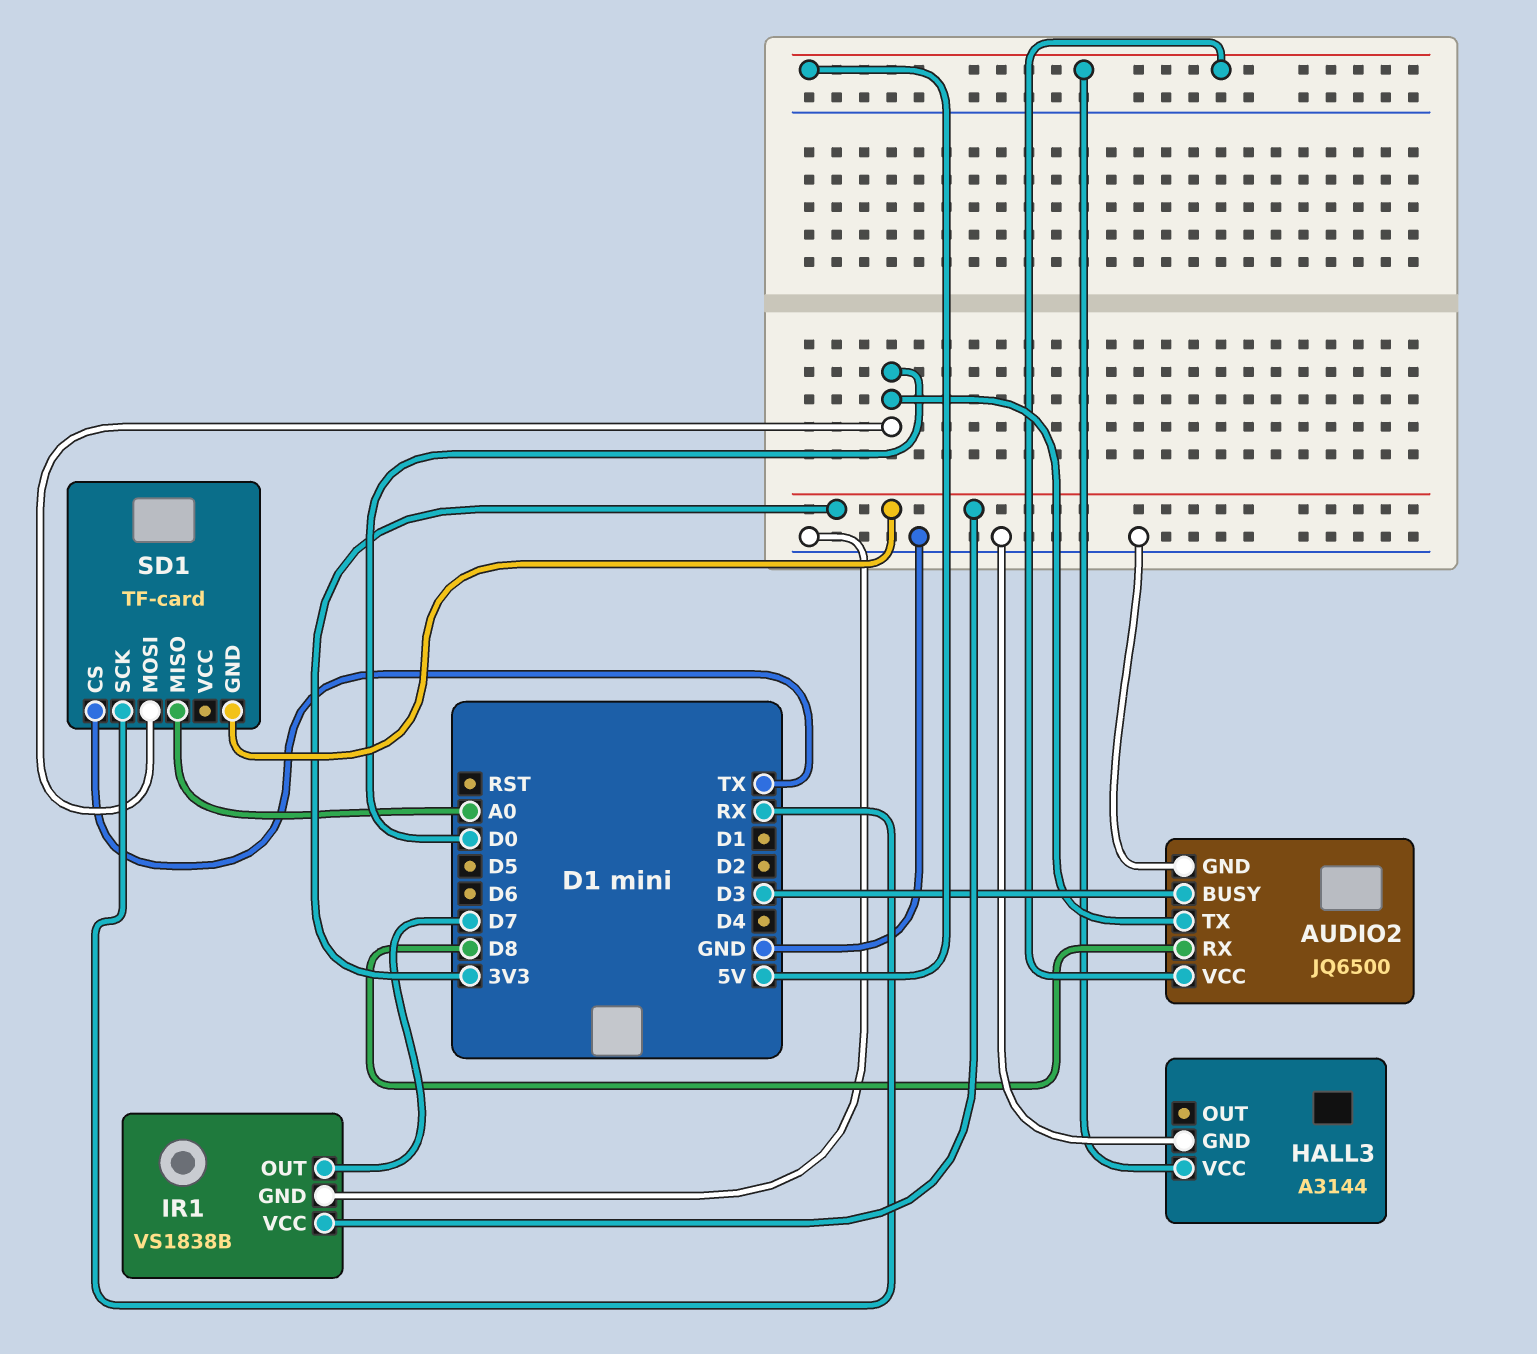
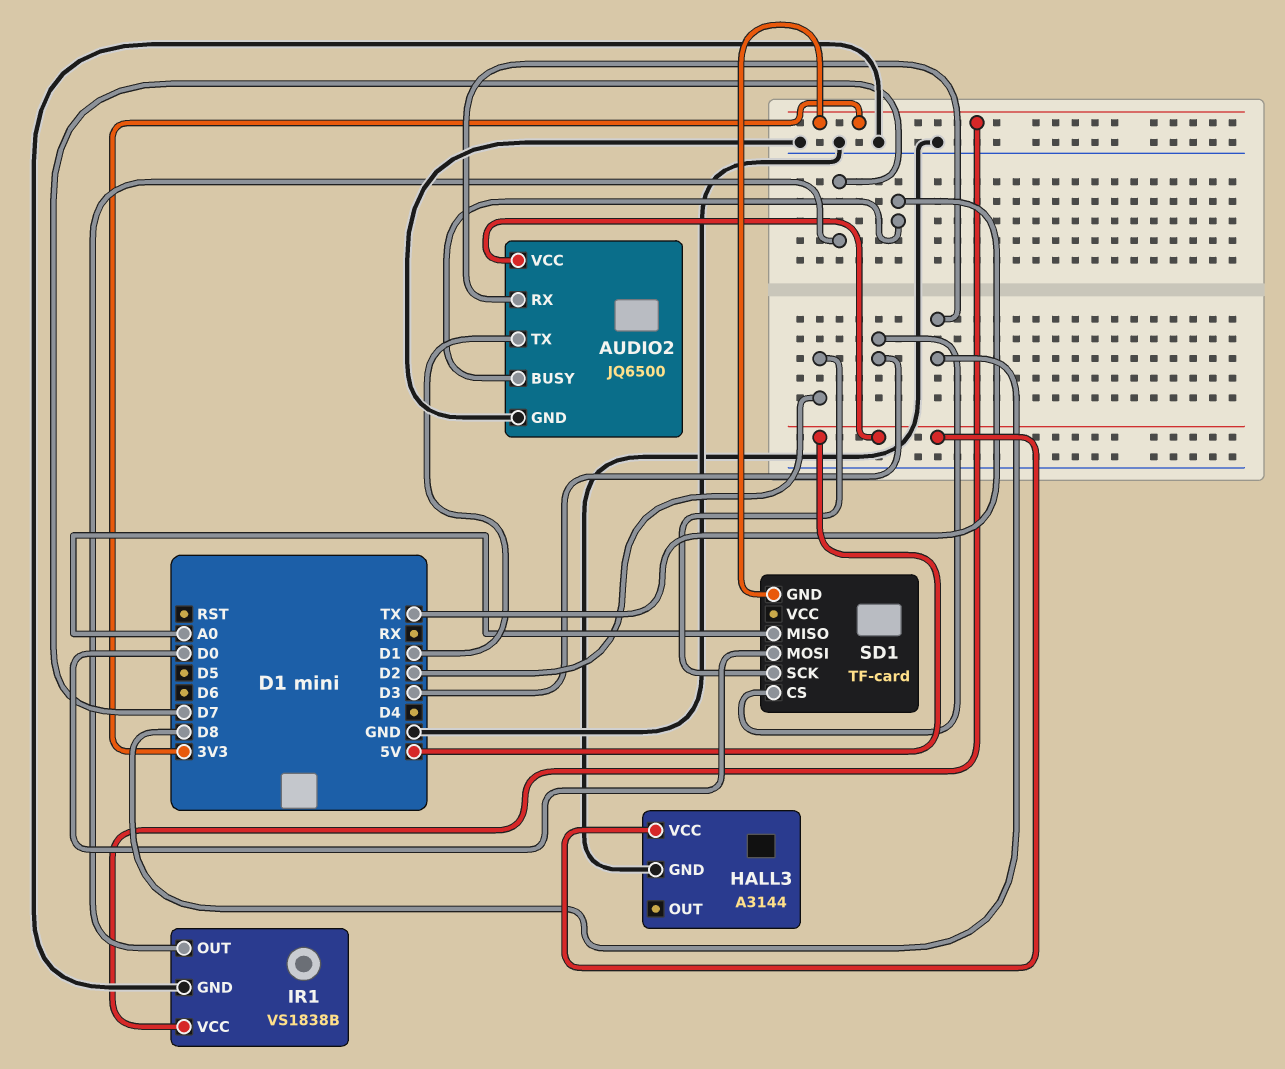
AUDIO2 pin BUSY: D3 -> TX
AUDIO2 pin TX: D0 -> D1
SD1 pin CS: TX -> D3
SD1 pin SCK: RX -> D2

